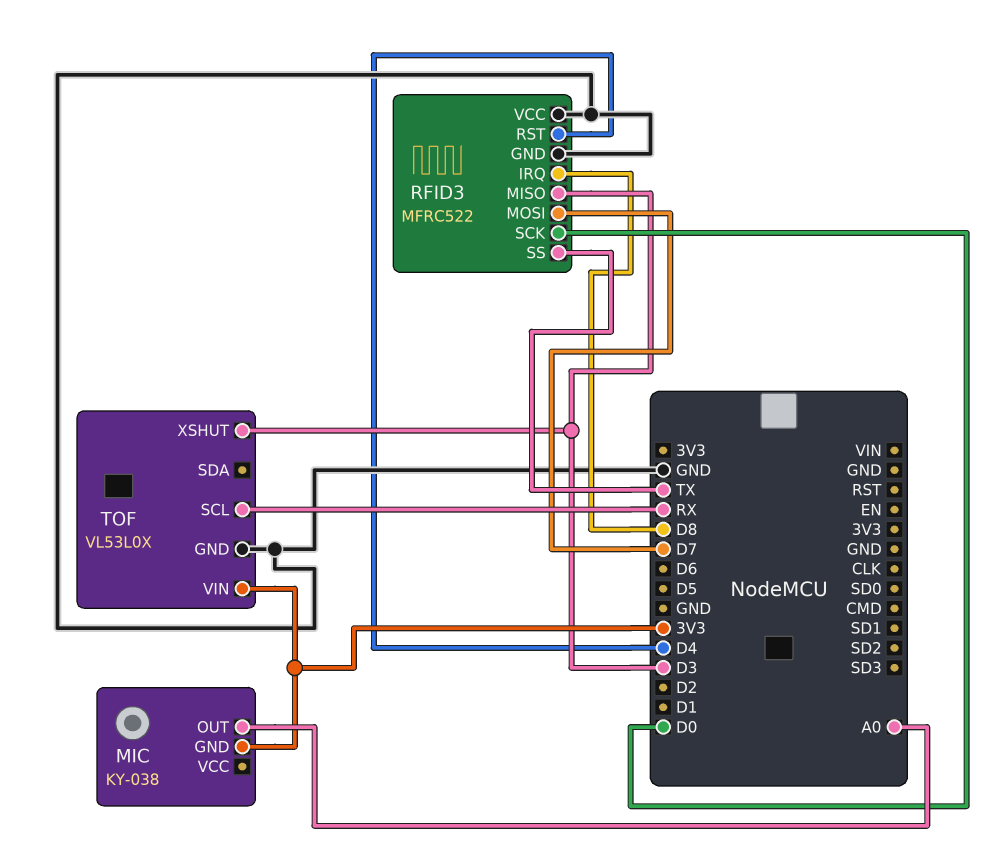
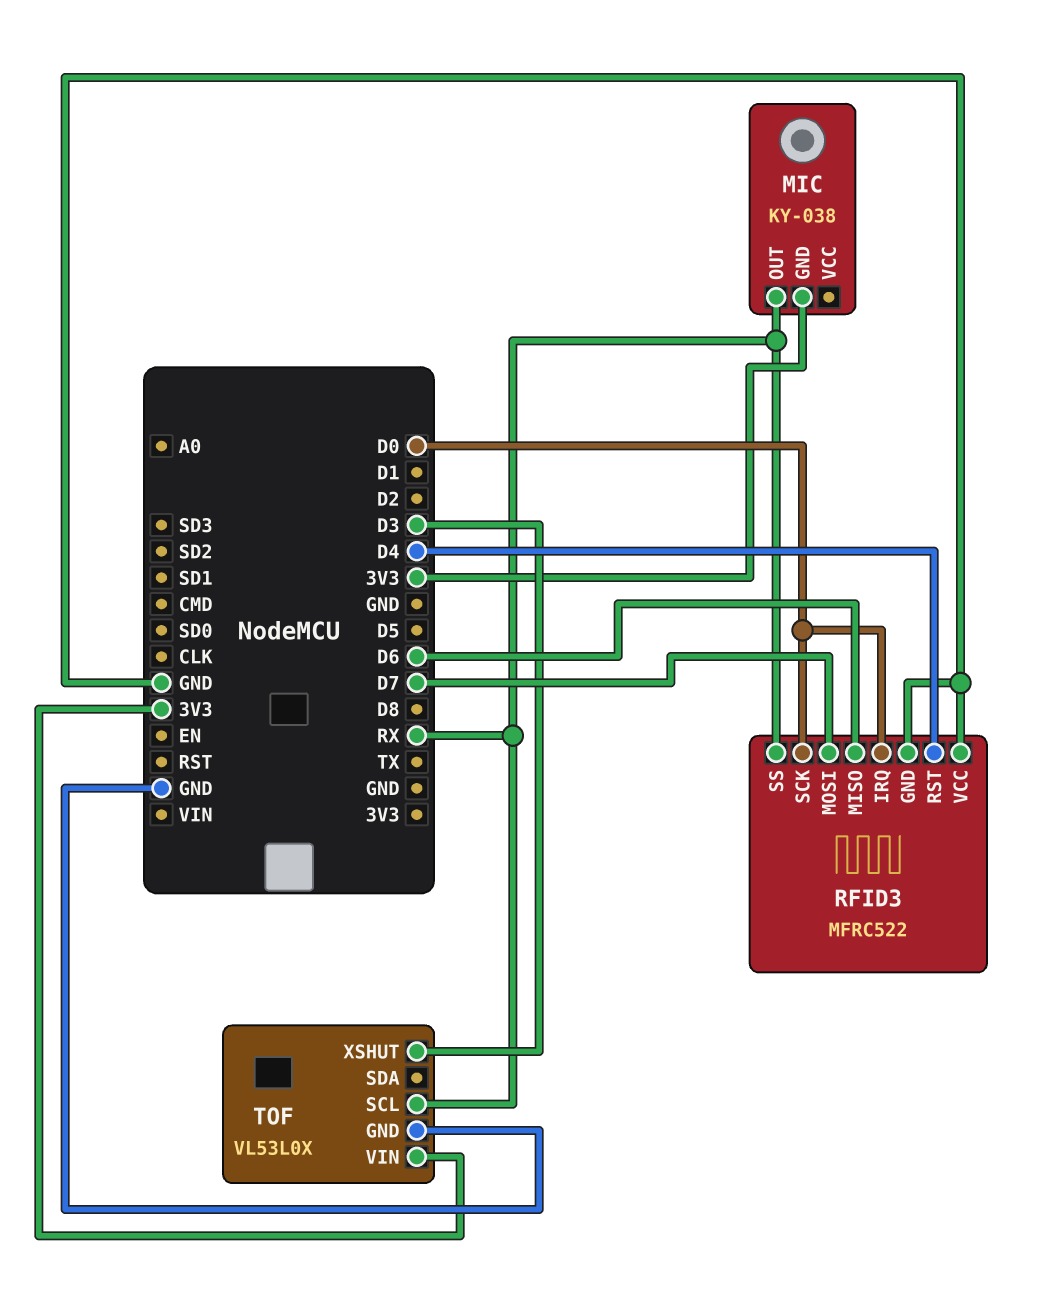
MIC pin OUT: A0 -> RX
RFID3 pin IRQ: D8 -> D0
RFID3 pin MISO: D3 -> D6
RFID3 pin SS: TX -> RX

